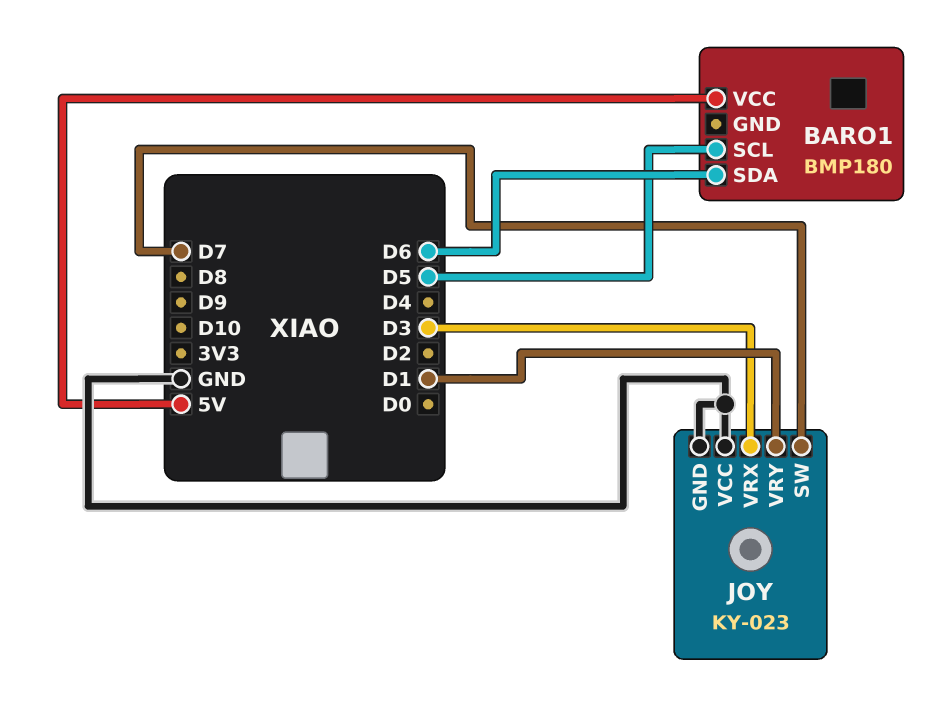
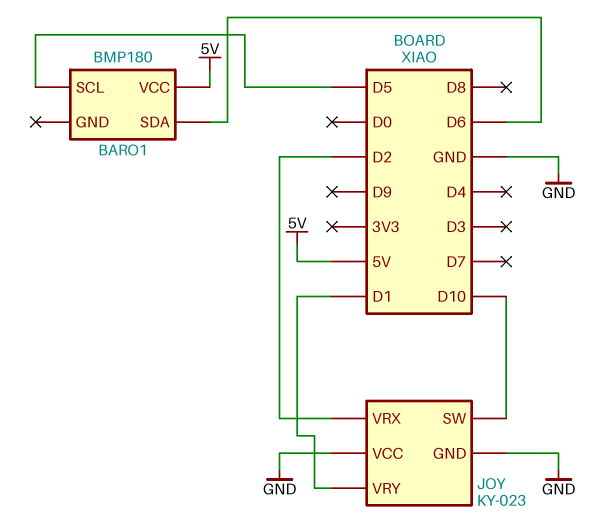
JOY pin SW: D7 -> D10
JOY pin VRX: D3 -> D2

